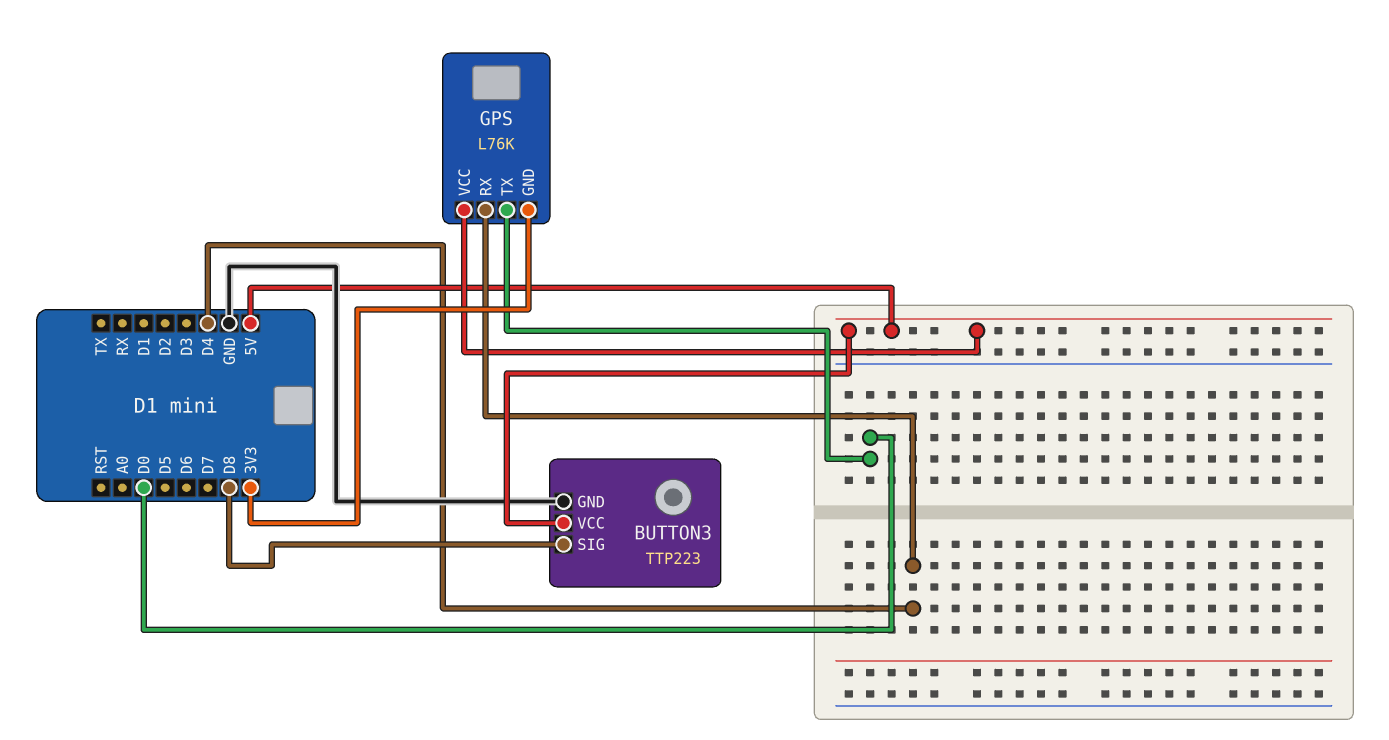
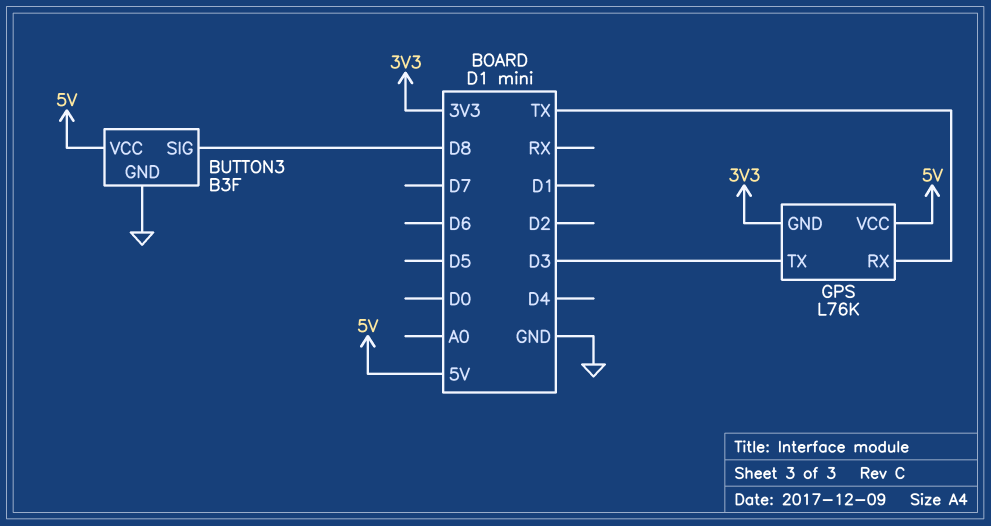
BUTTON3: TTP223 -> B3F
GPS pin RX: D4 -> TX
GPS pin TX: D0 -> D3

